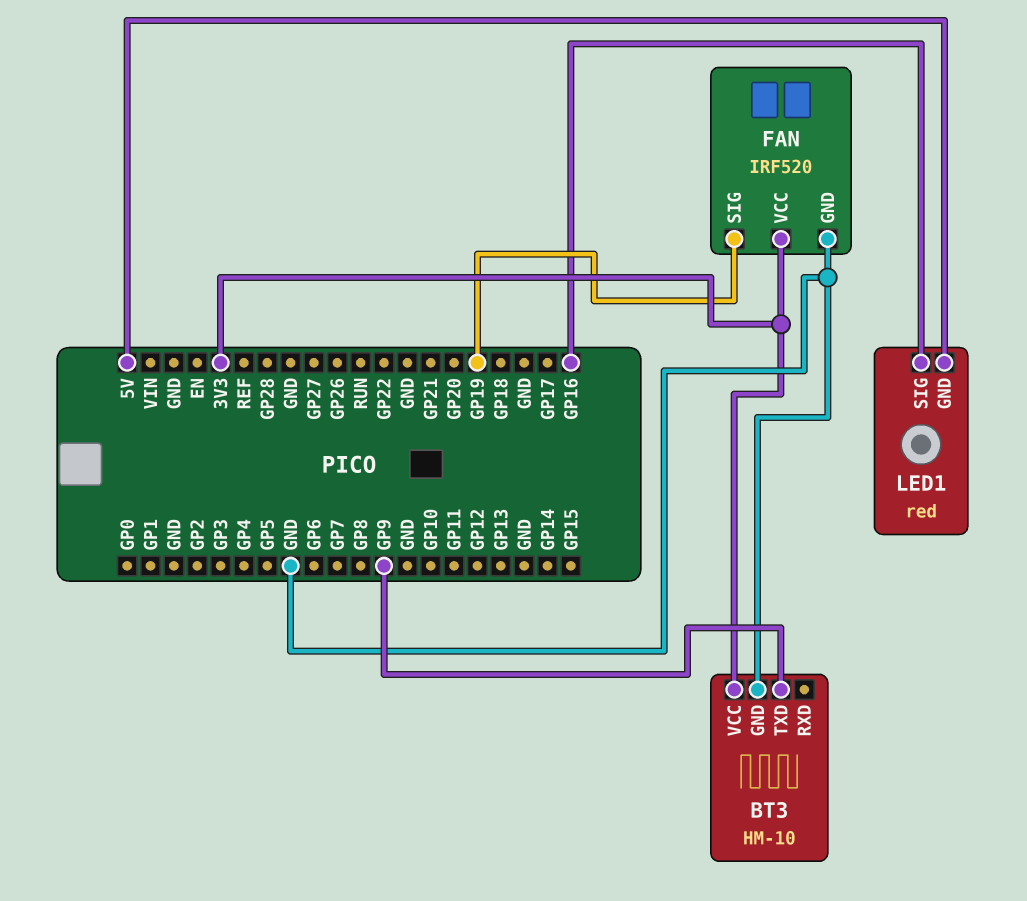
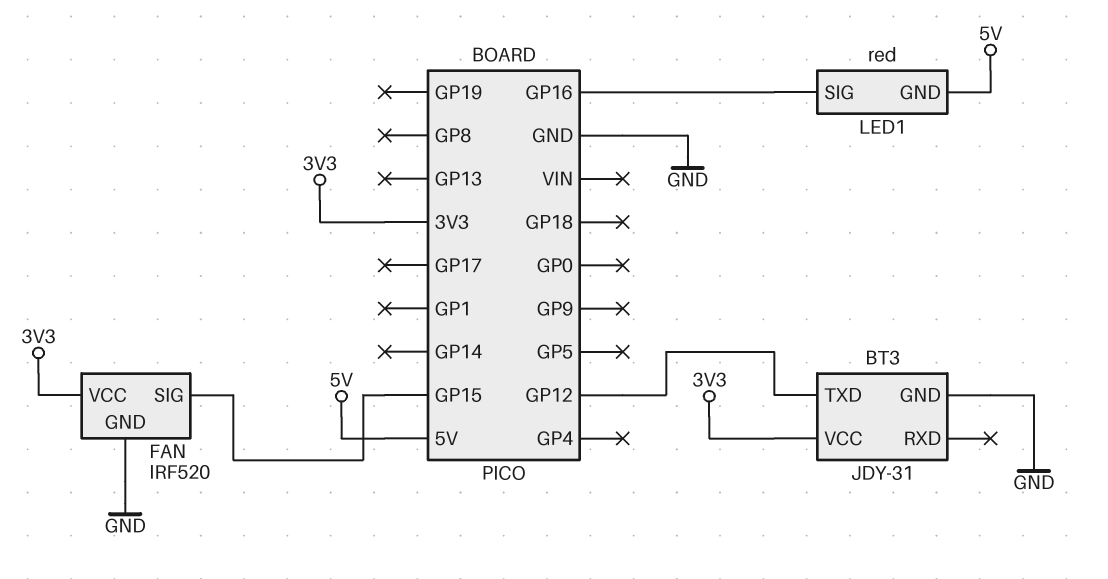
BT3: HM-10 -> JDY-31
BT3 pin TXD: GP9 -> GP12
FAN pin SIG: GP19 -> GP15

